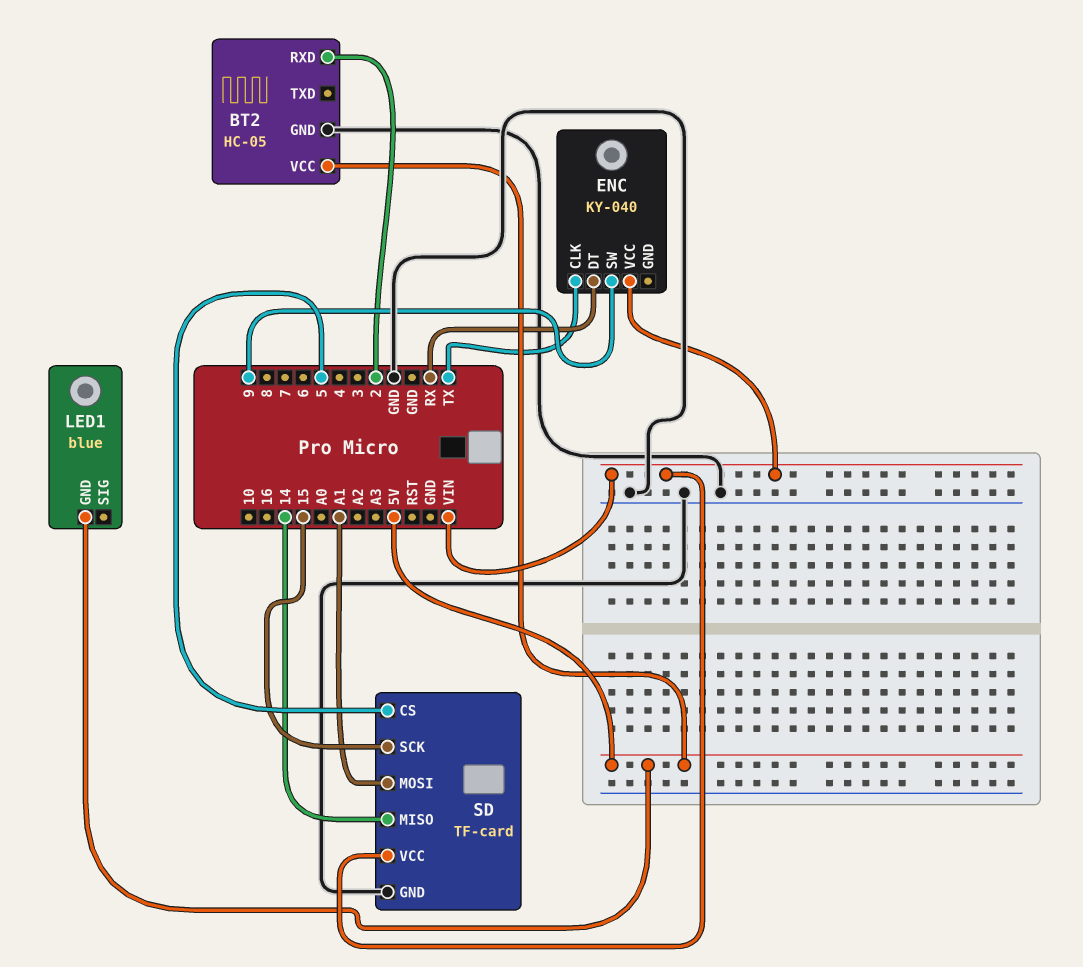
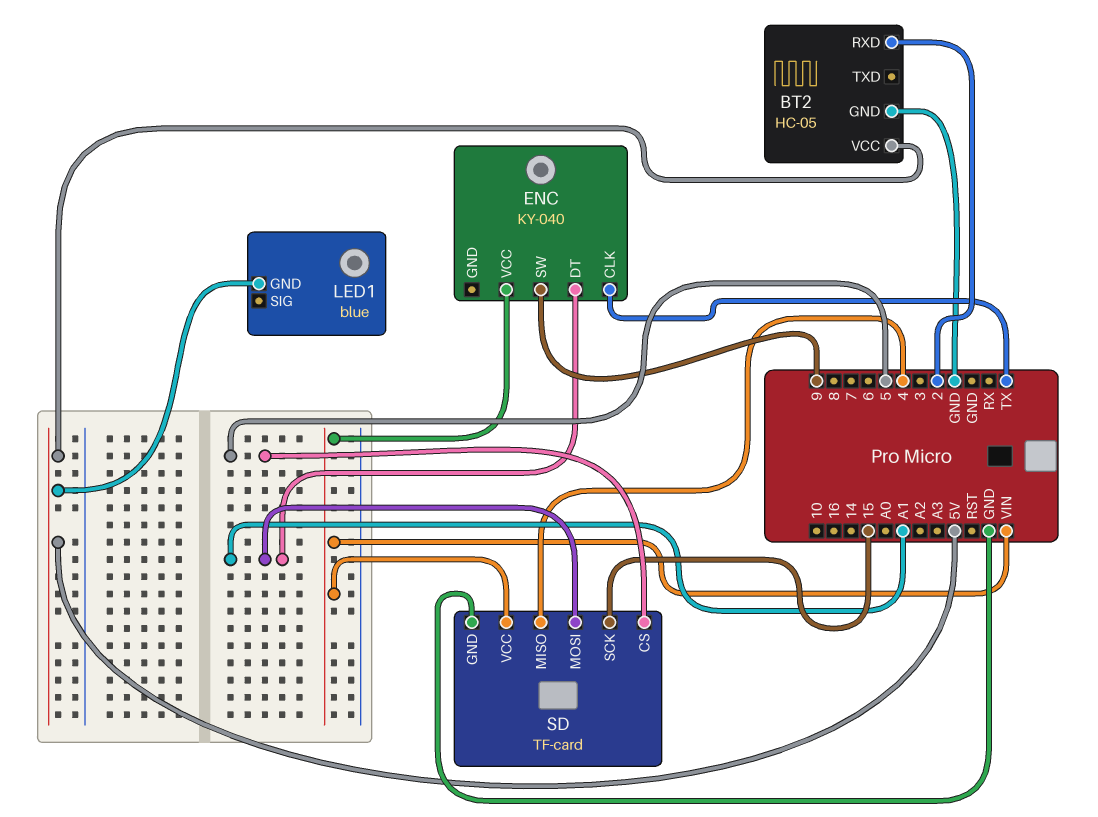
ENC pin DT: RX -> A1
SD pin MISO: 14 -> 4

